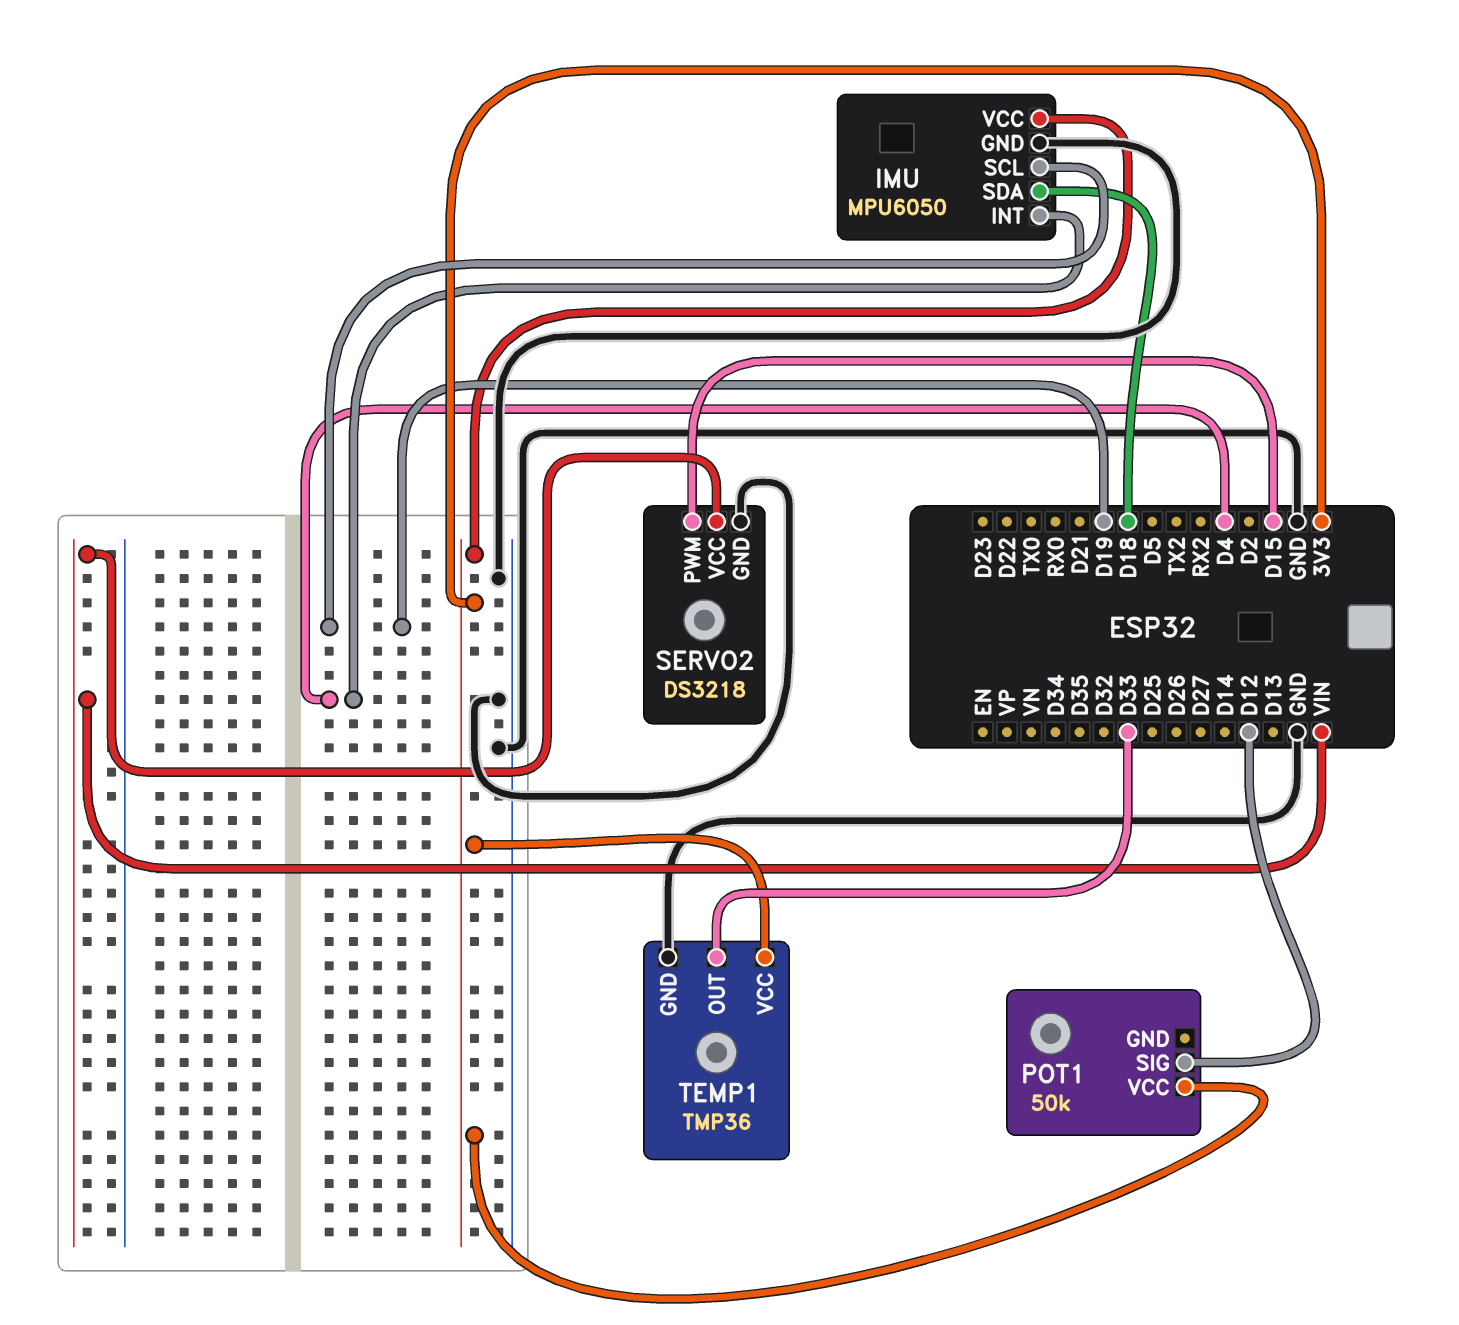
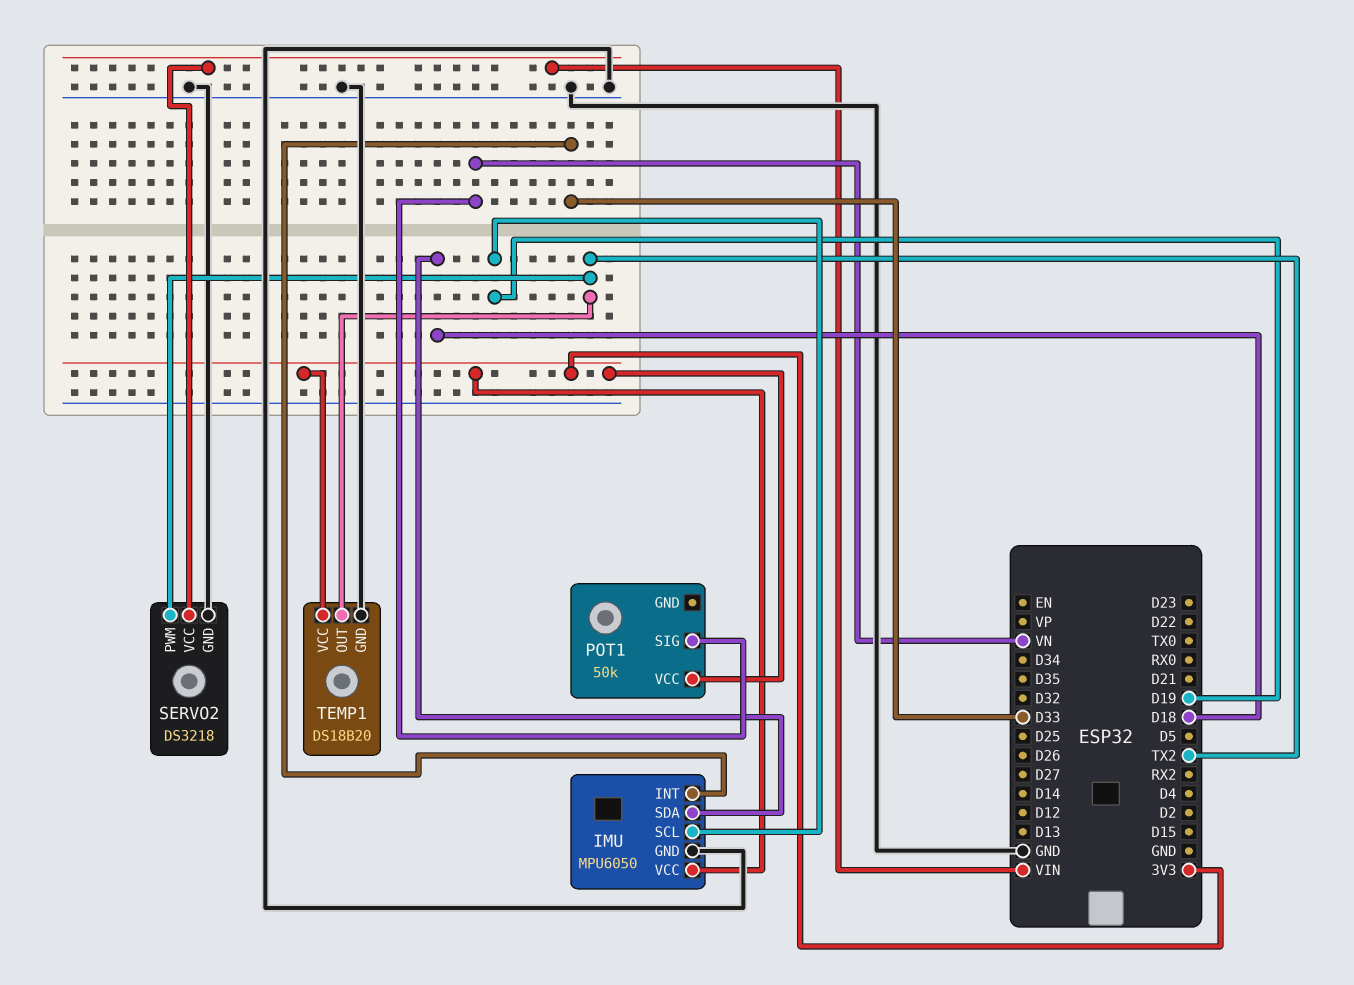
IMU pin INT: D4 -> D33
POT1 pin SIG: D12 -> VN
SERVO2 pin PWM: D15 -> TX2
TEMP1: TMP36 -> DS18B20
TEMP1 pin OUT: D33 -> TX2

